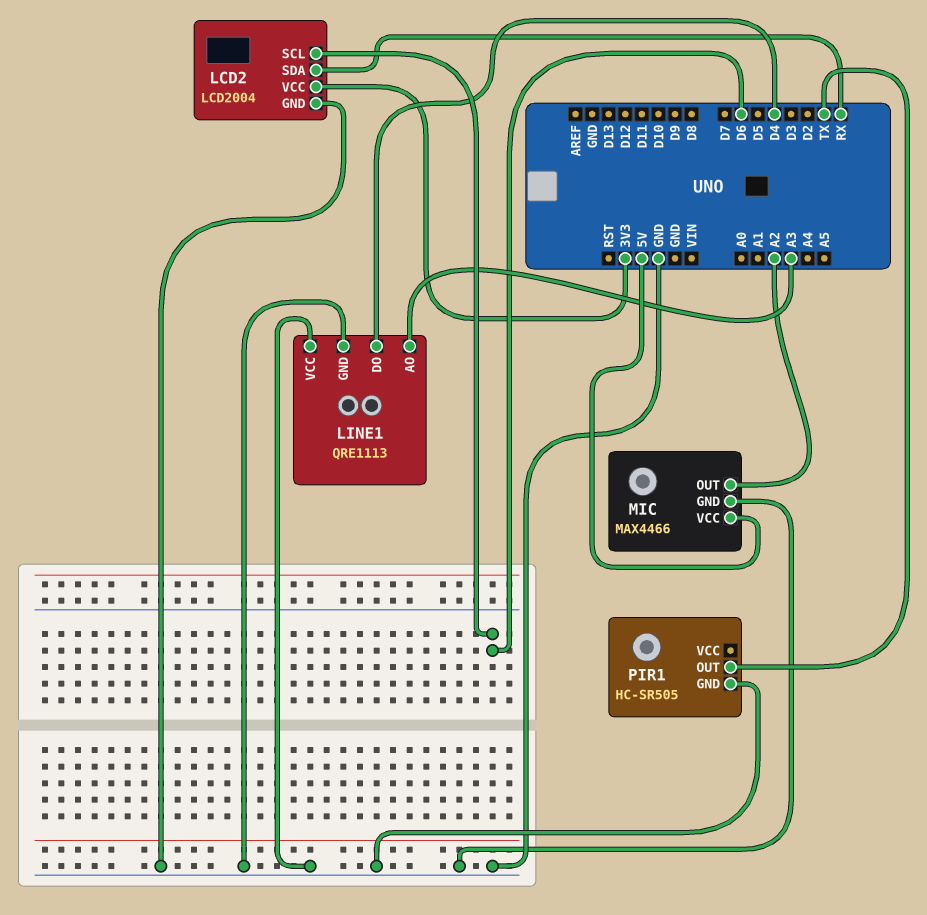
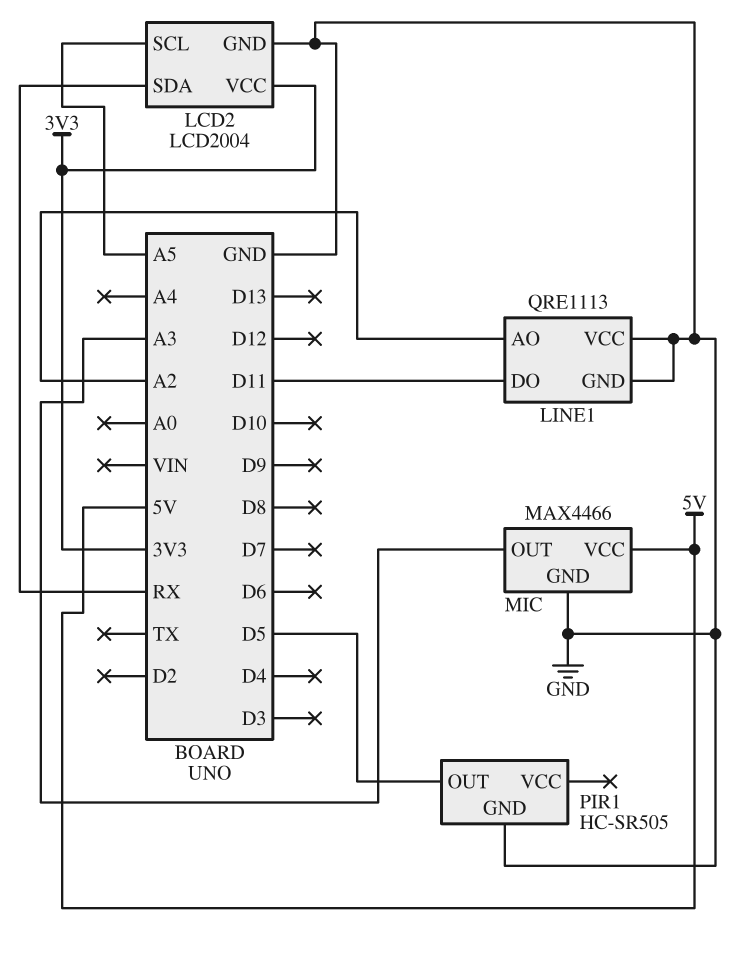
LCD2 pin SCL: D6 -> A5
LINE1 pin AO: A3 -> A2
LINE1 pin DO: D4 -> D11
MIC pin OUT: A2 -> A3
PIR1 pin OUT: TX -> D5

